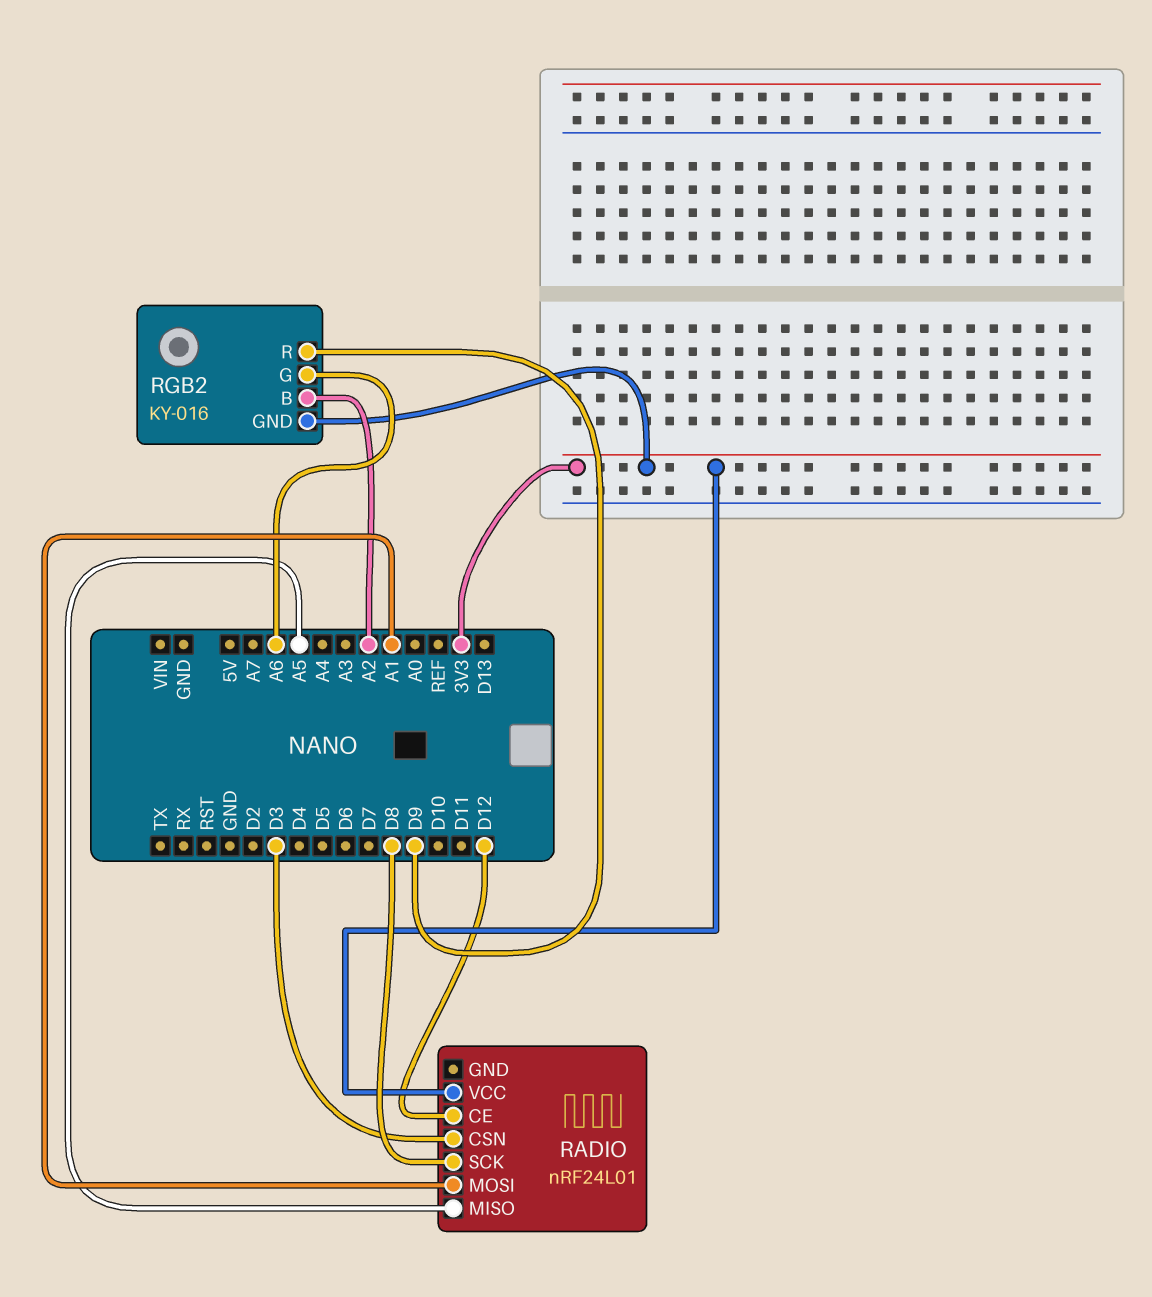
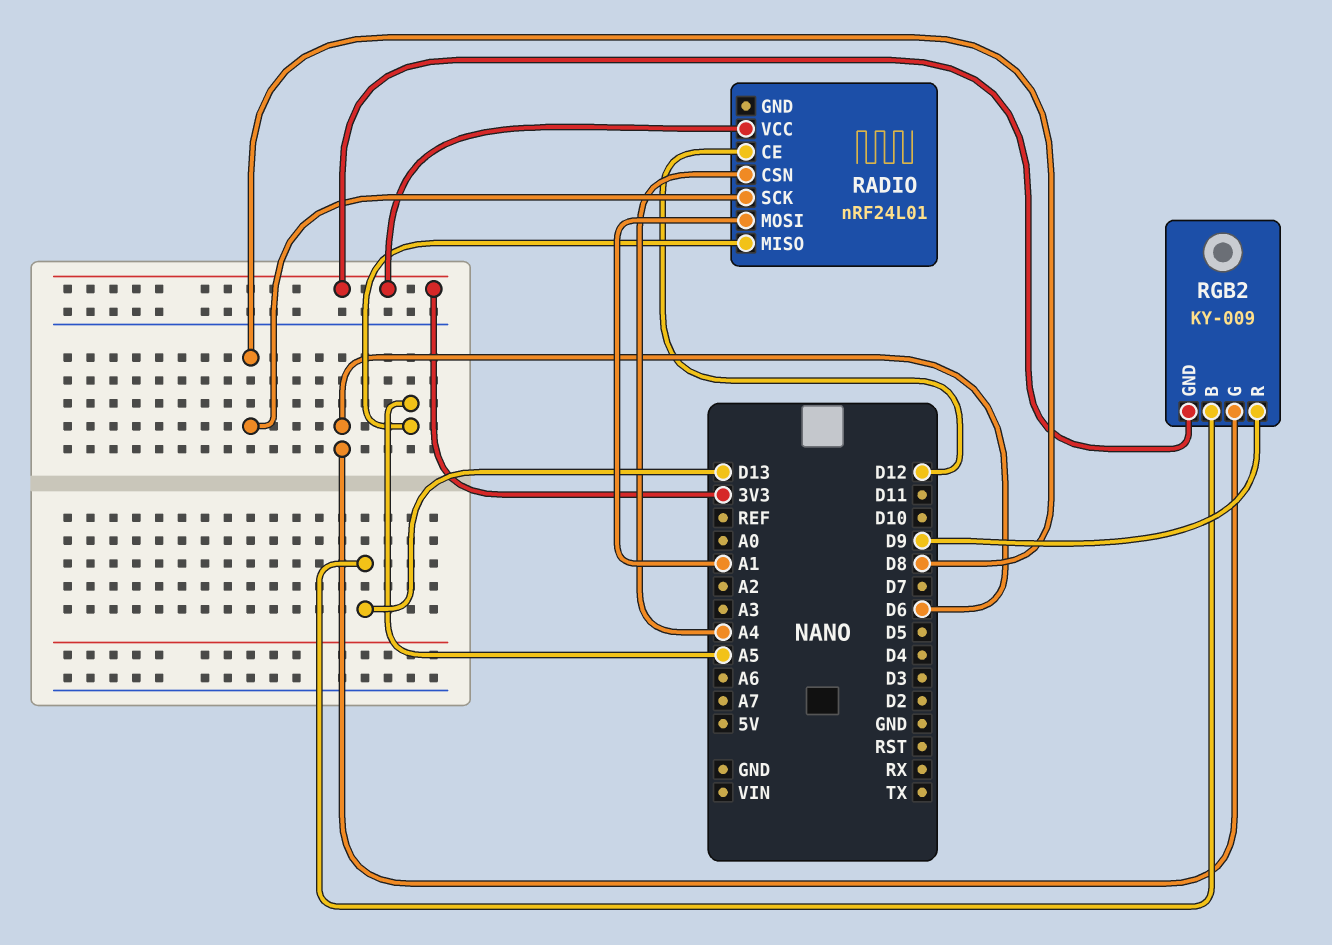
RADIO pin CSN: D3 -> A4
RGB2: KY-016 -> KY-009
RGB2 pin B: A2 -> D13
RGB2 pin G: A6 -> D6

